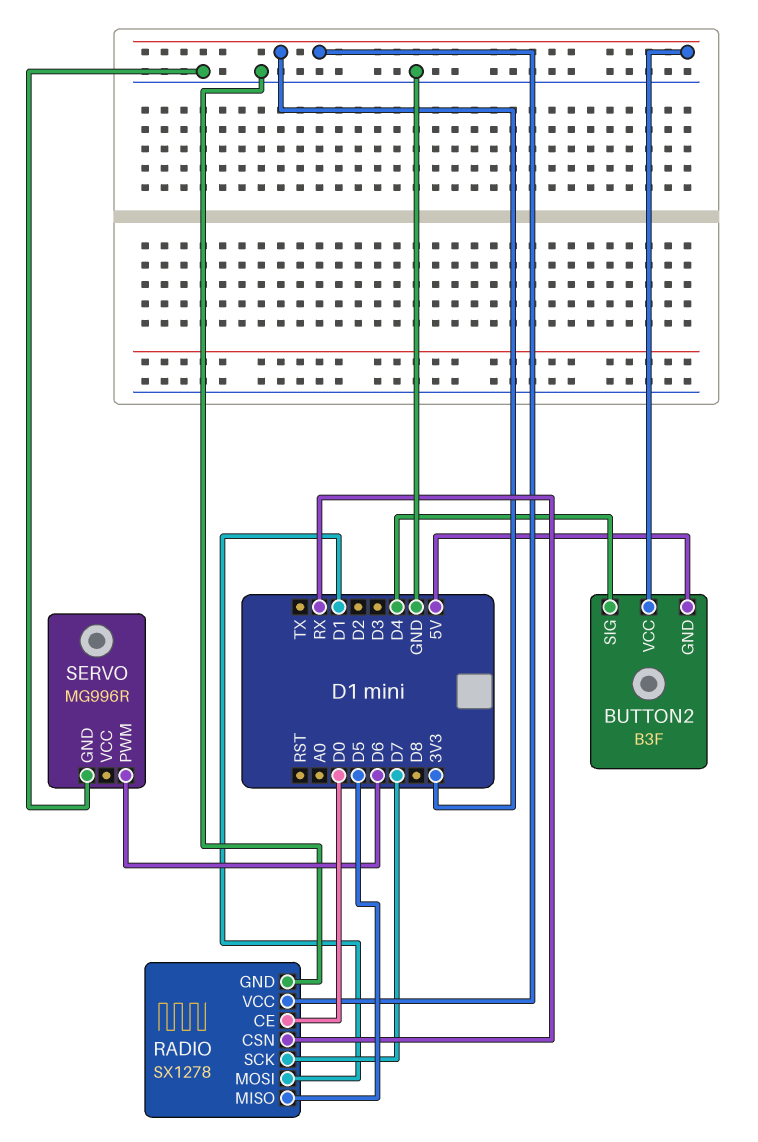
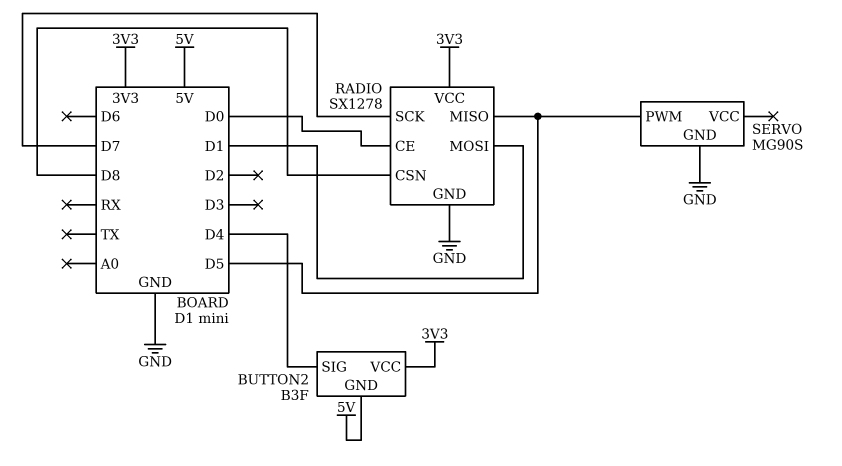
RADIO pin CSN: RX -> D8
SERVO: MG996R -> MG90S
SERVO pin PWM: D6 -> D5

